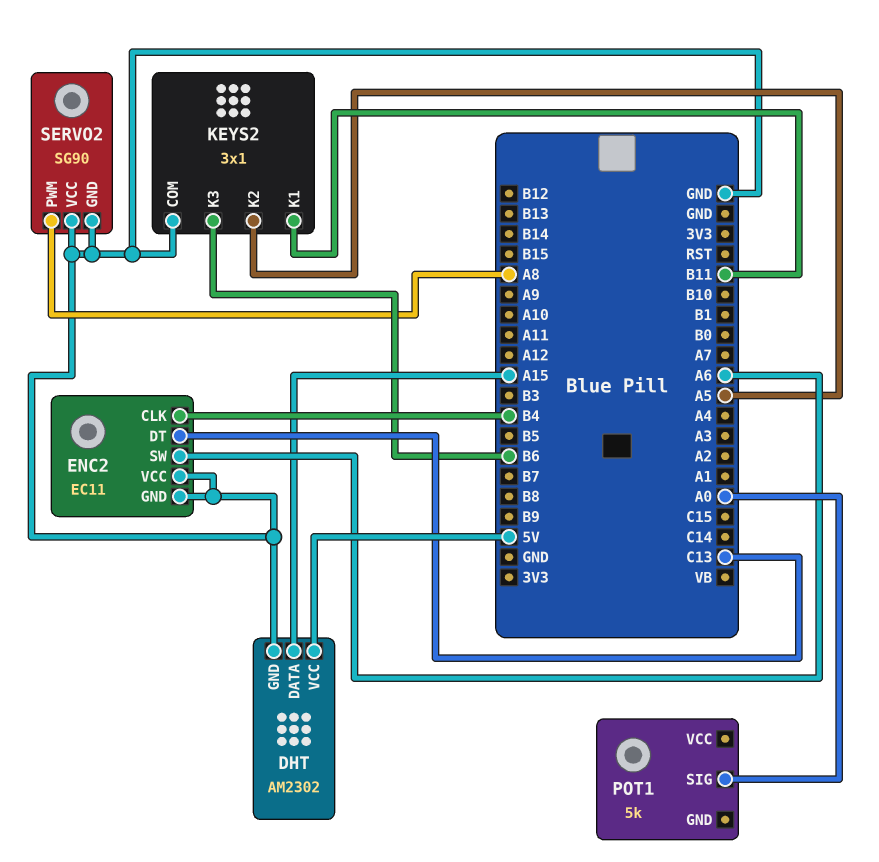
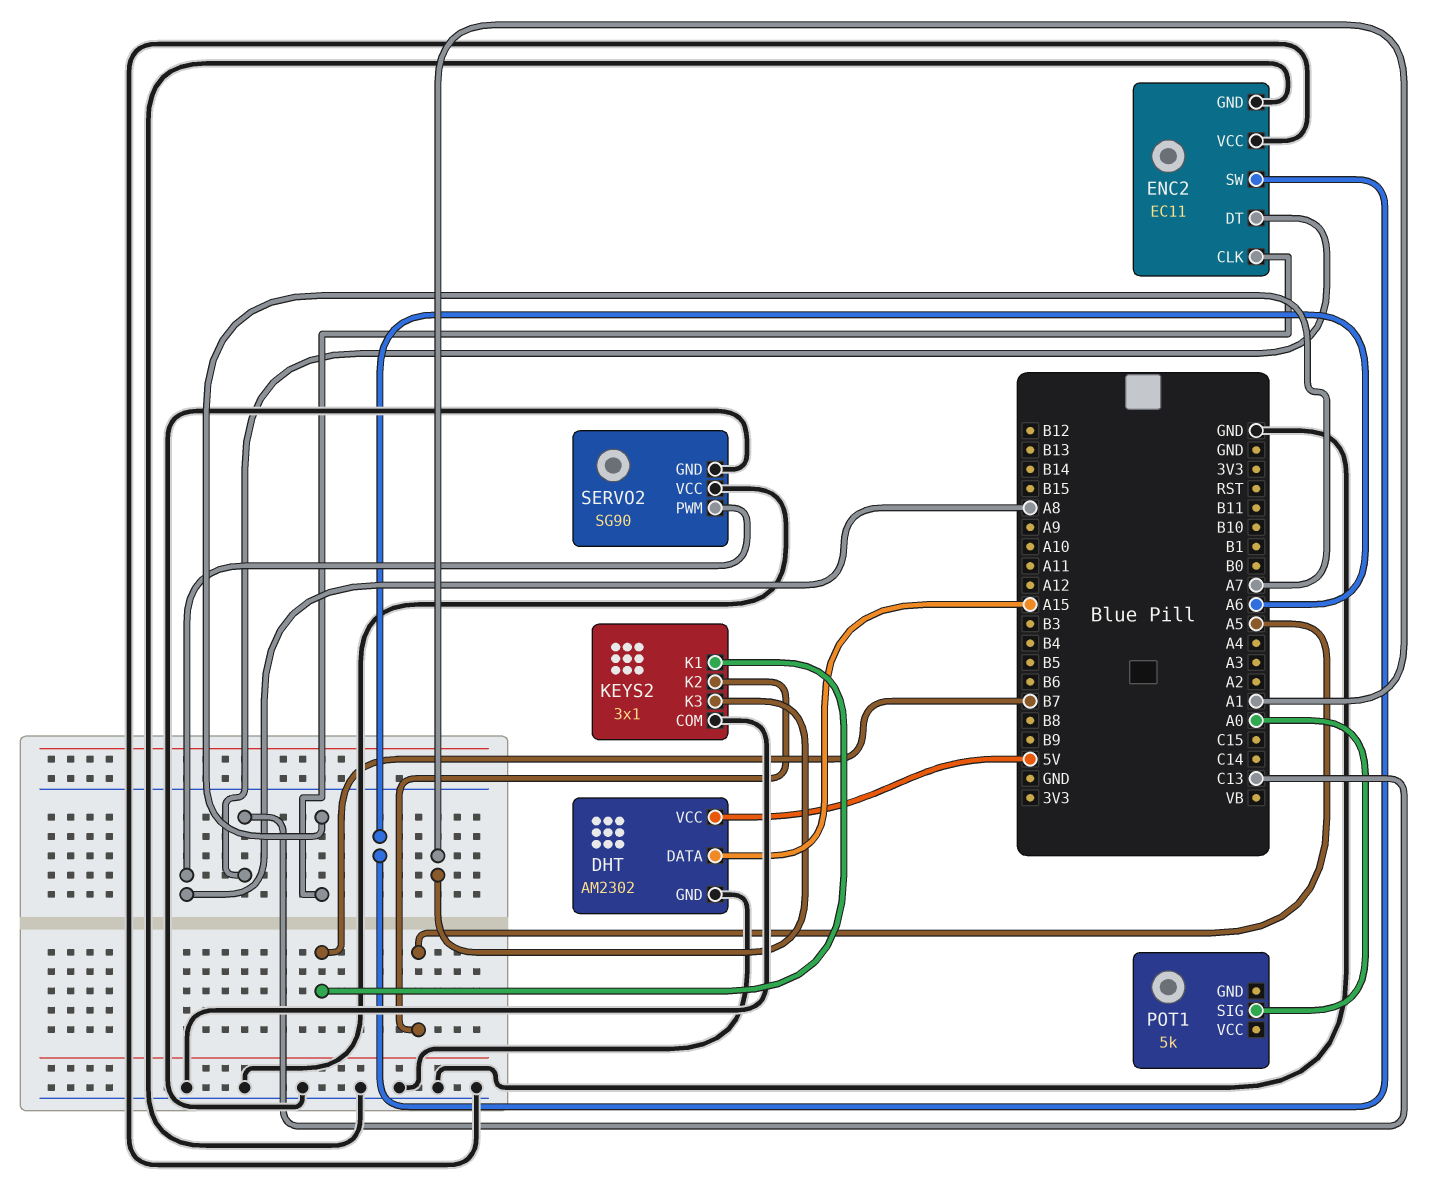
ENC2 pin CLK: B4 -> A7
KEYS2 pin K1: B11 -> B7
KEYS2 pin K3: B6 -> A1

